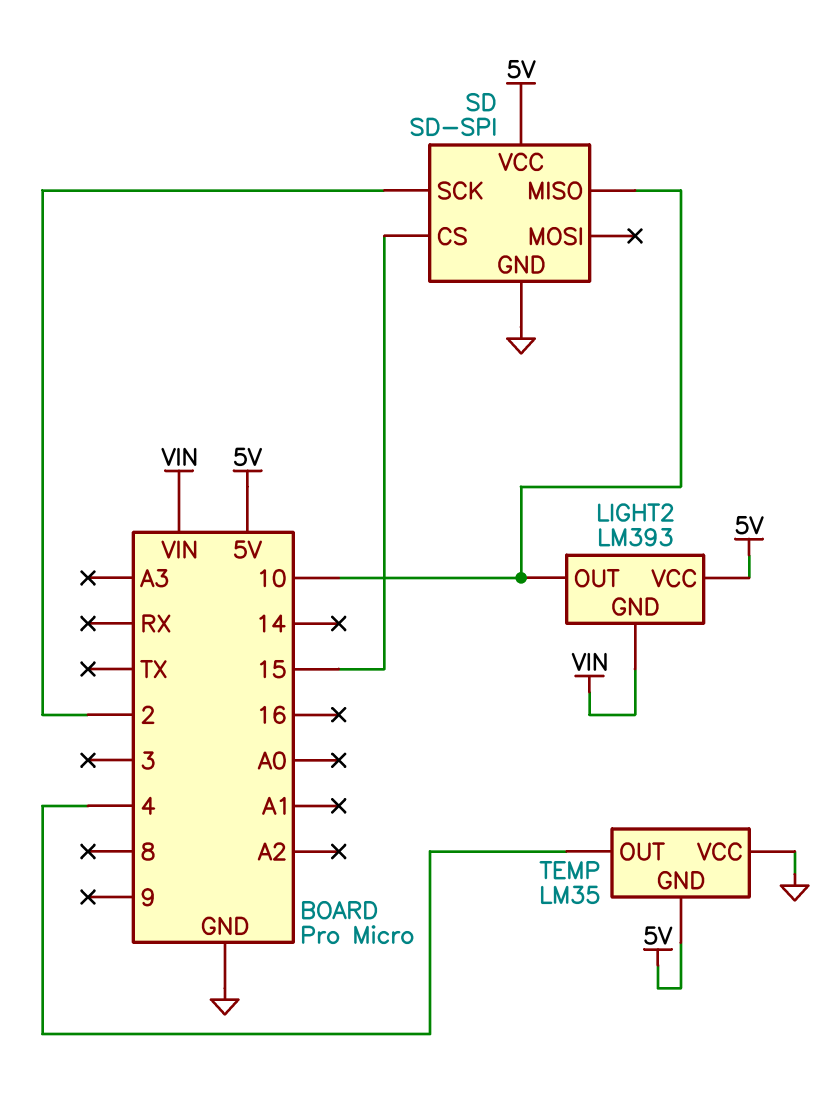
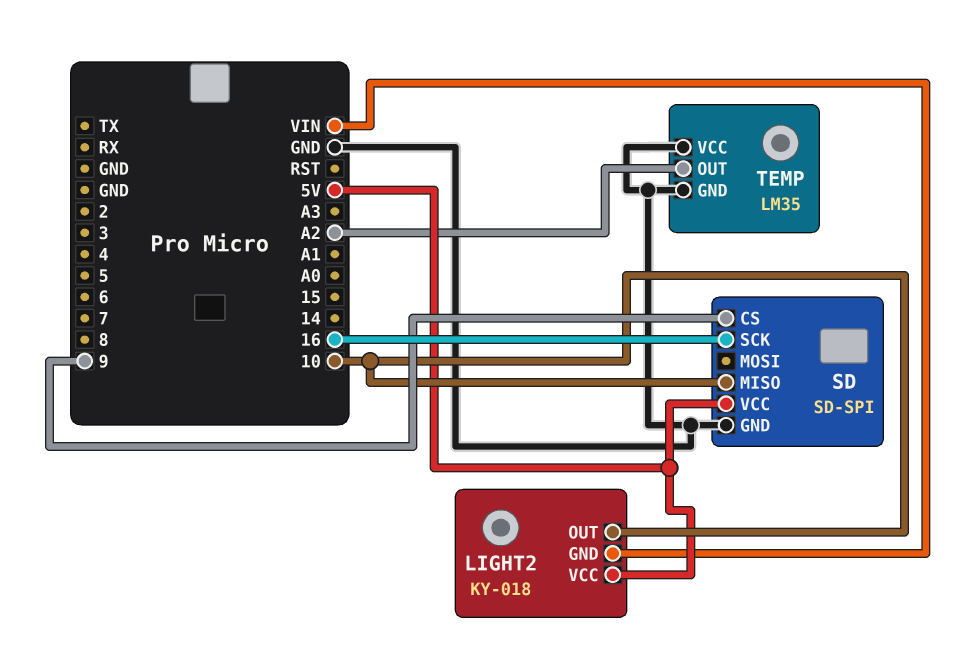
LIGHT2: LM393 -> KY-018
SD pin CS: 15 -> 9
SD pin SCK: 2 -> 16
TEMP pin GND: 5V -> GND
TEMP pin OUT: 4 -> A2

